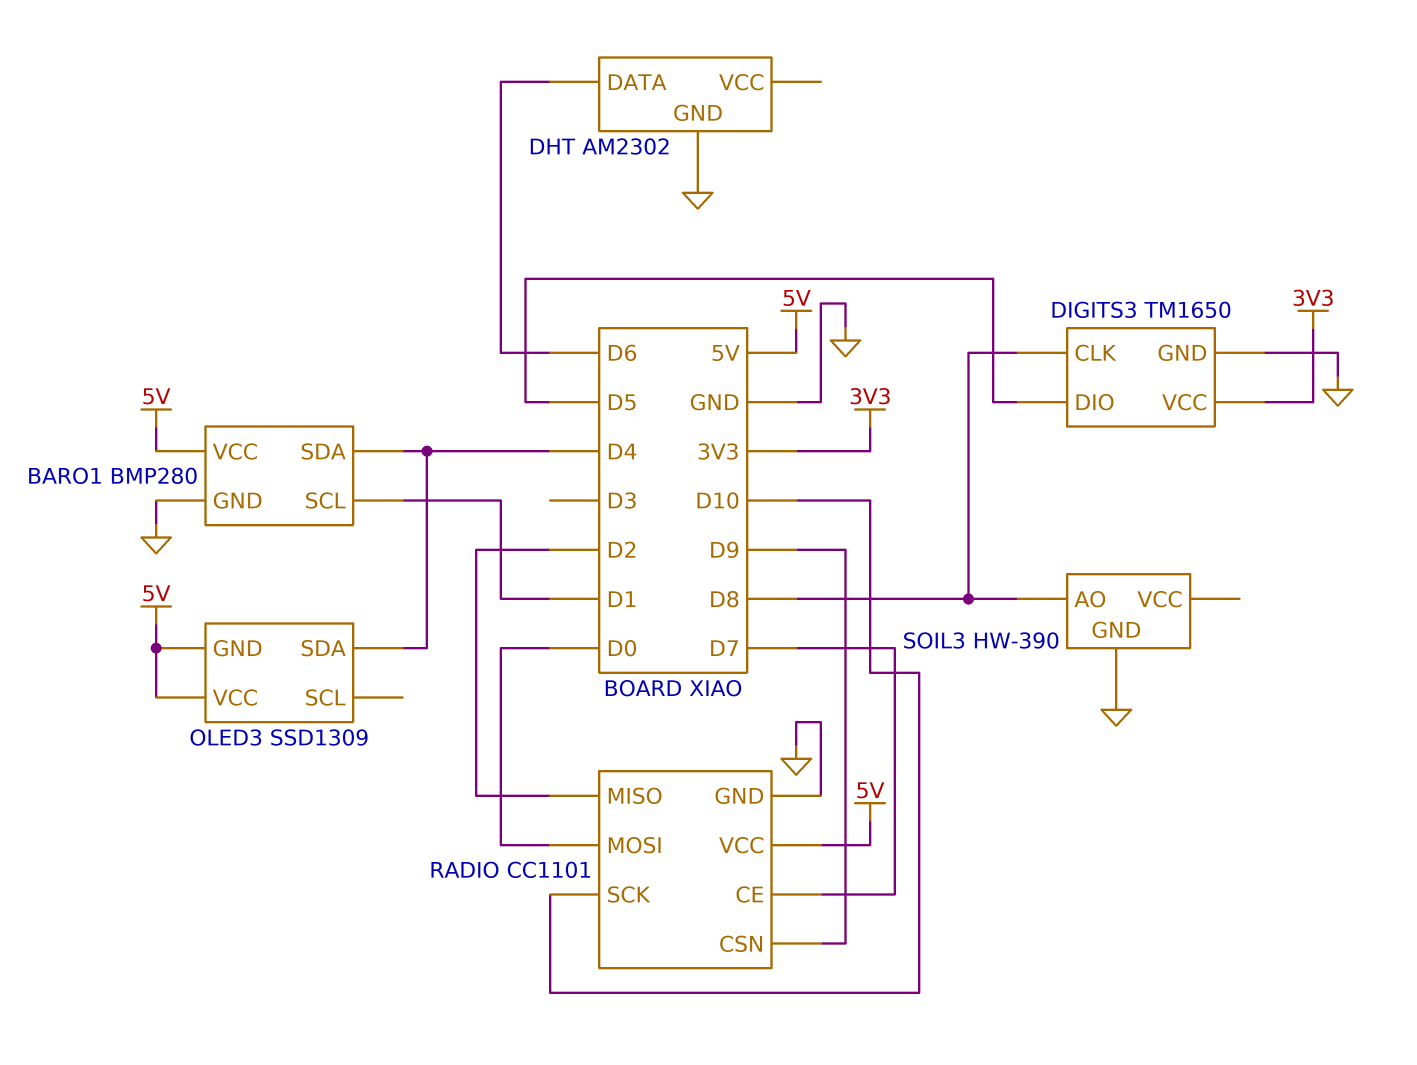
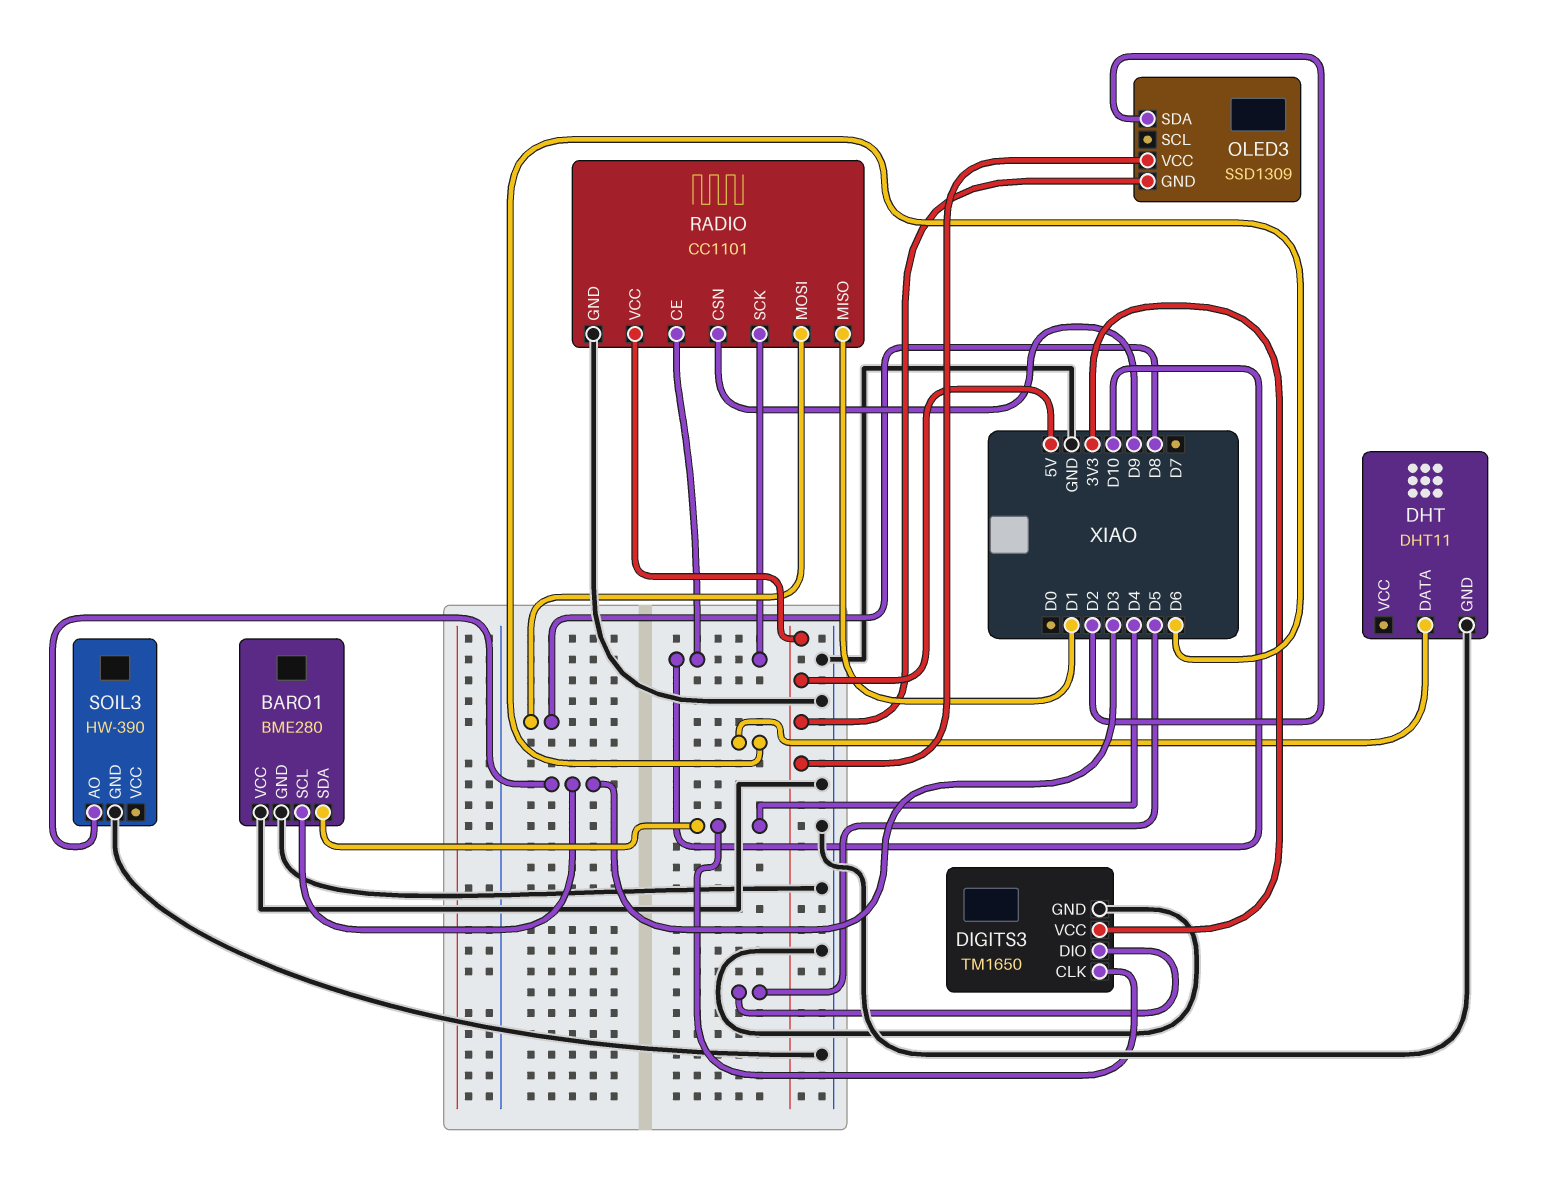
BARO1: BMP280 -> BME280
BARO1 pin SCL: D1 -> D3
BARO1 pin VCC: 5V -> GND
DHT: AM2302 -> DHT11
DIGITS3 pin CLK: D8 -> D4
OLED3 pin SDA: D4 -> D2
RADIO pin CE: D7 -> D10
RADIO pin MISO: D2 -> D1
RADIO pin MOSI: D0 -> D8
SOIL3 pin AO: D8 -> D3

